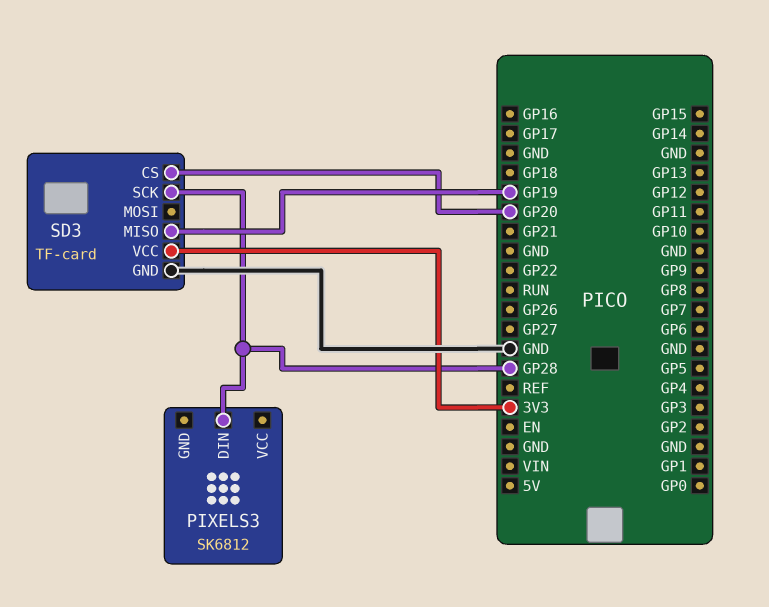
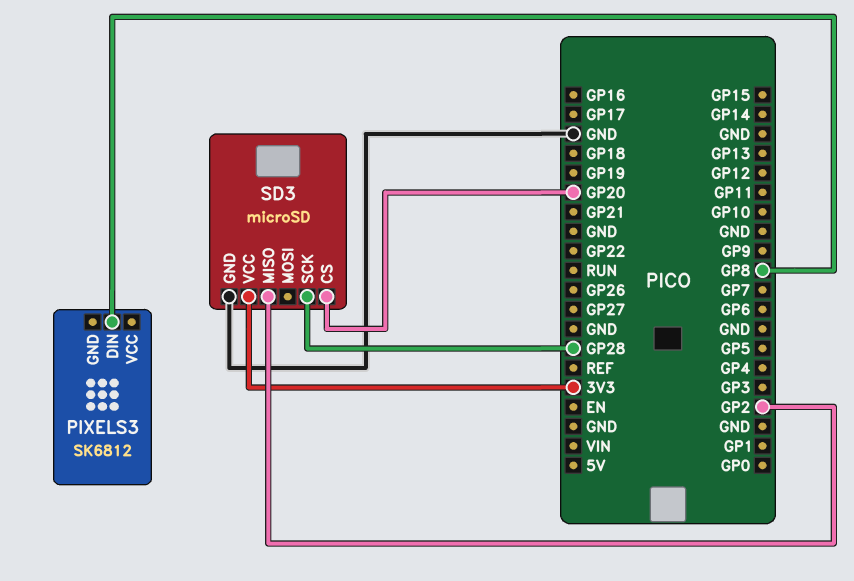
PIXELS3 pin DIN: GP28 -> GP8
SD3: TF-card -> microSD
SD3 pin MISO: GP19 -> GP2

